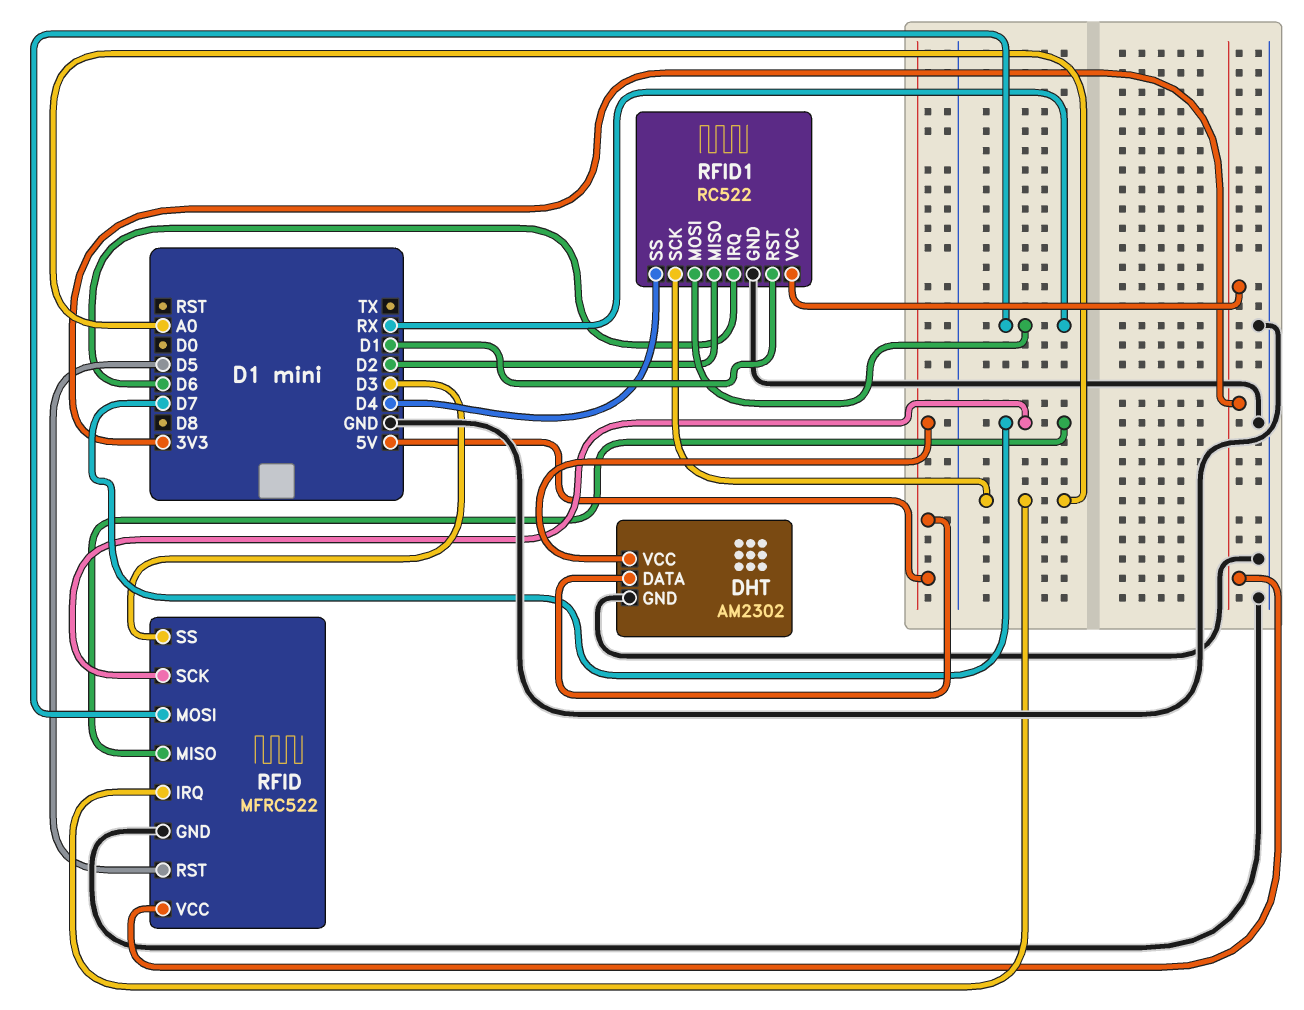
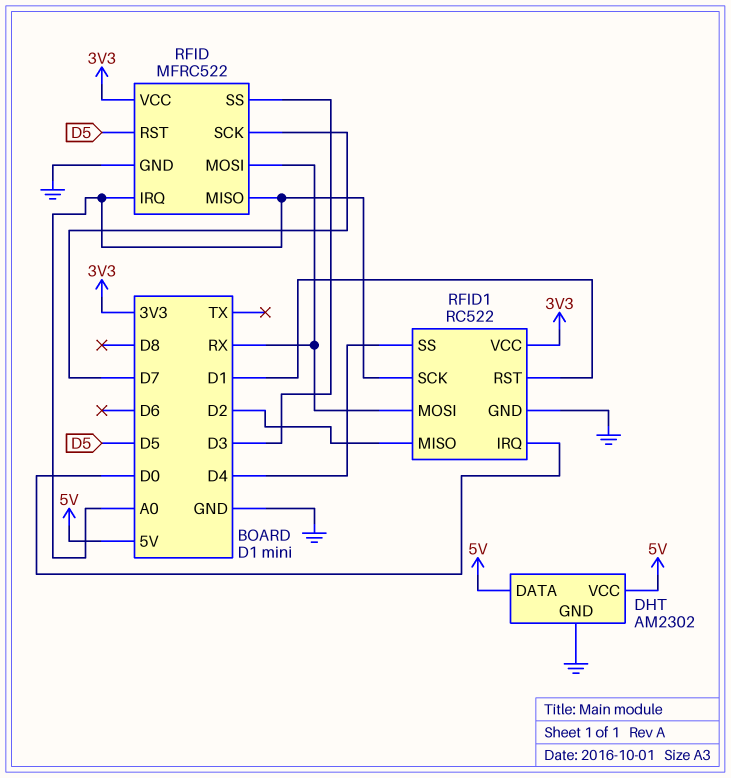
RFID pin MISO: D7 -> A0
RFID1 pin IRQ: D6 -> D0

